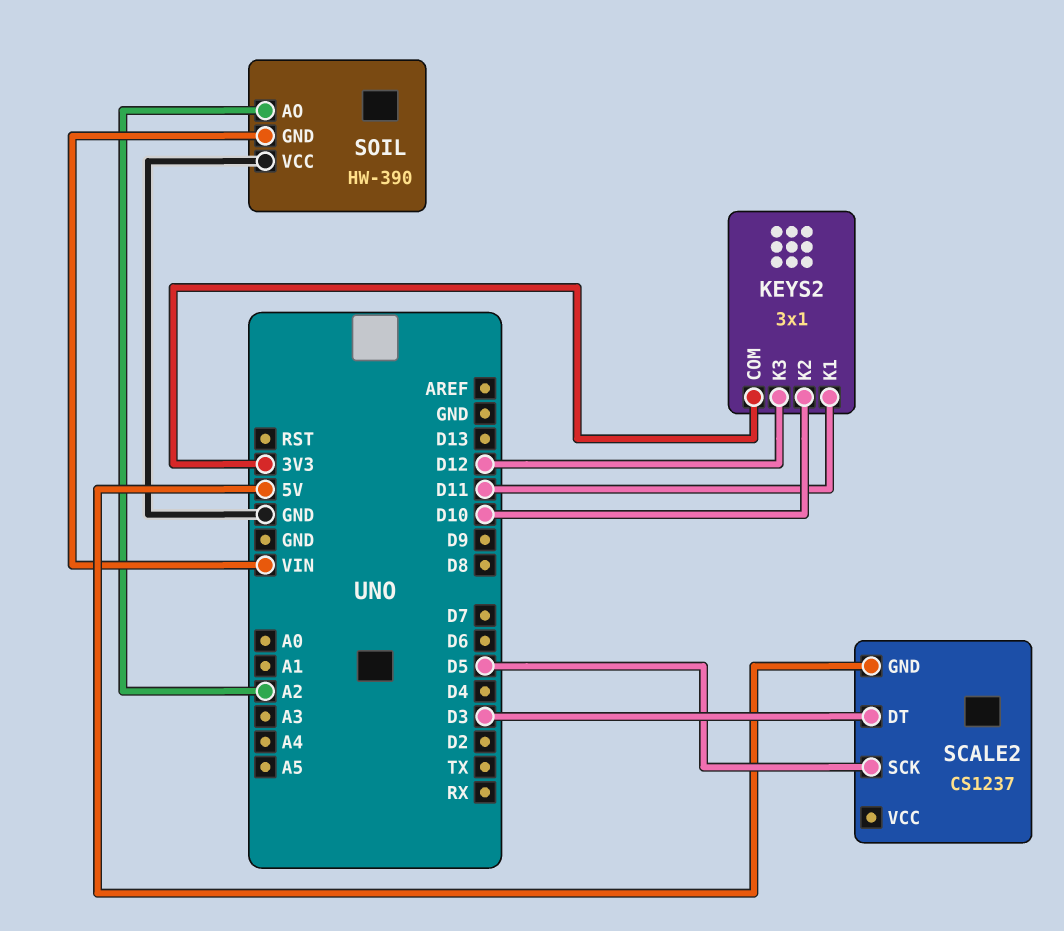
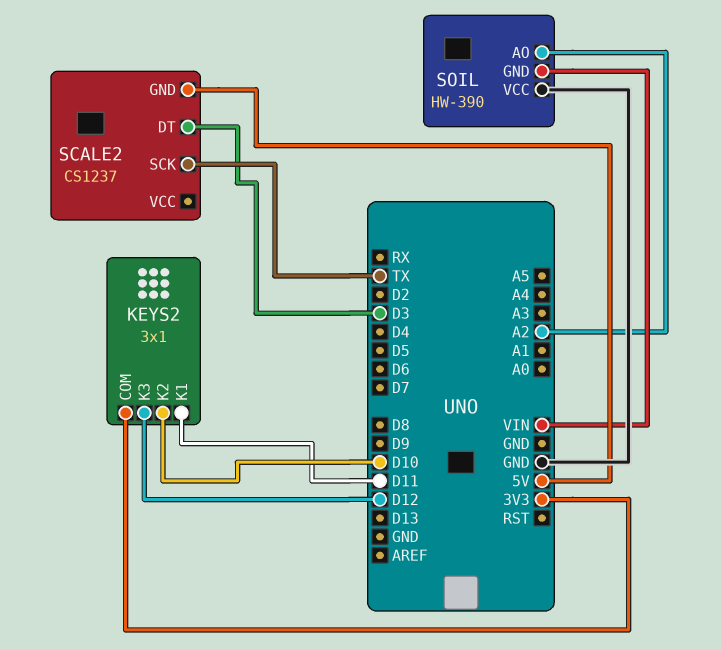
SCALE2 pin SCK: D5 -> TX

